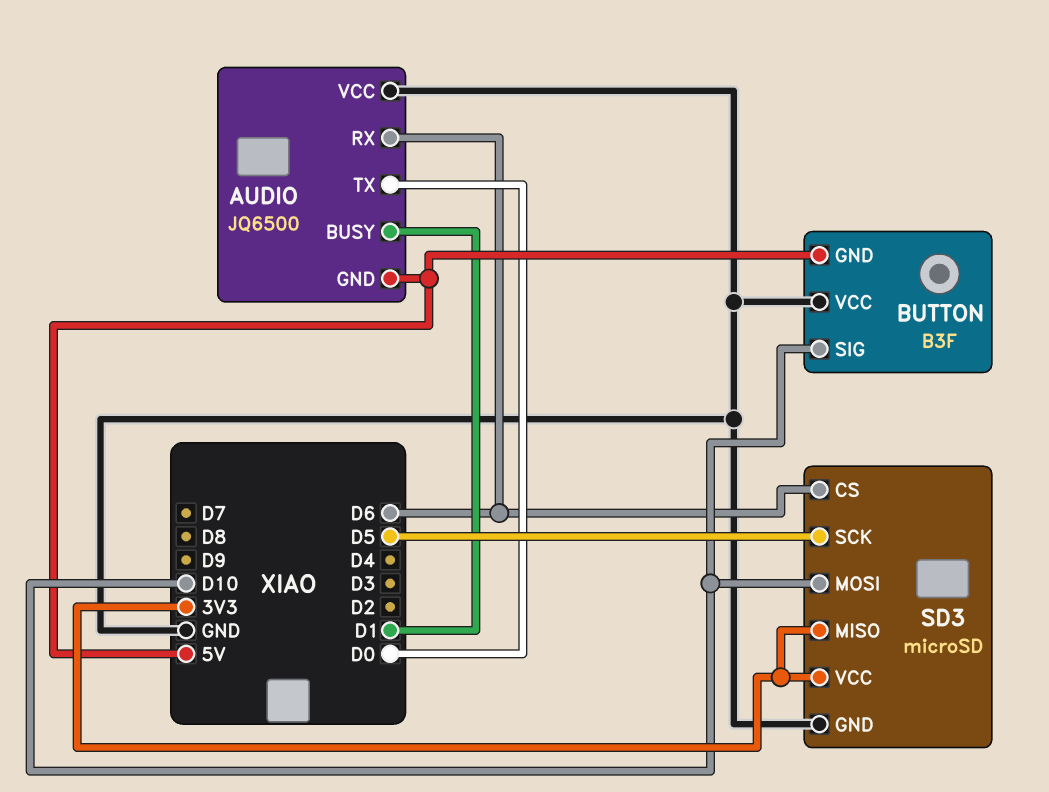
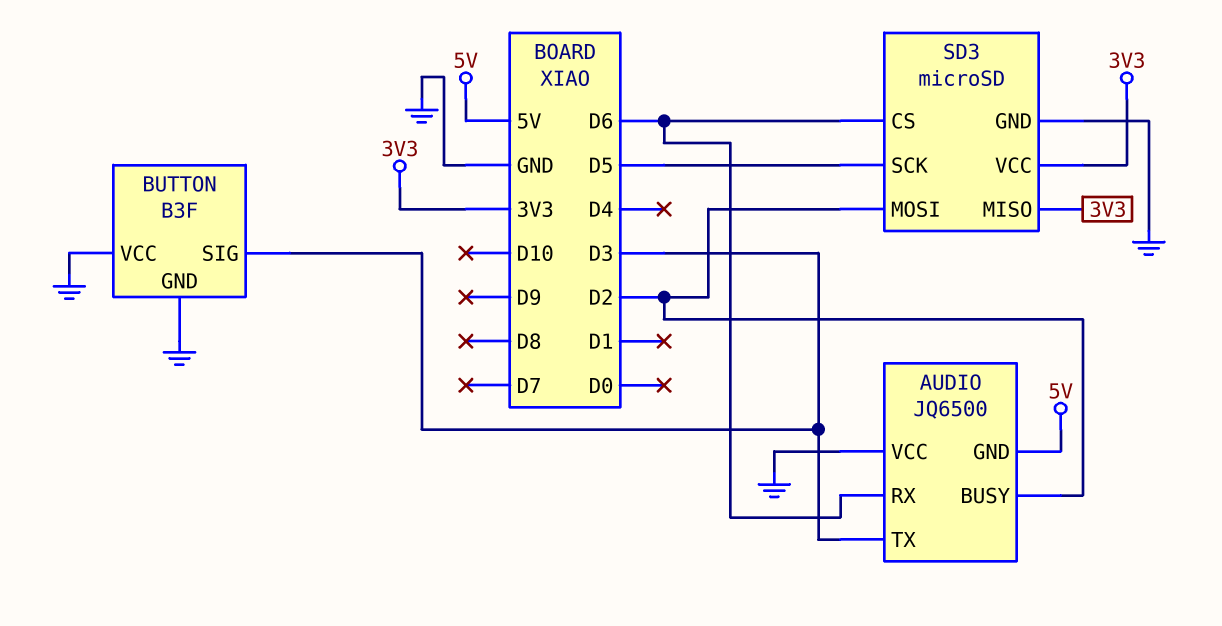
AUDIO pin BUSY: D1 -> D2
AUDIO pin TX: D0 -> D3
BUTTON pin GND: 5V -> GND
BUTTON pin SIG: D10 -> D3
SD3 pin MOSI: D10 -> D2

